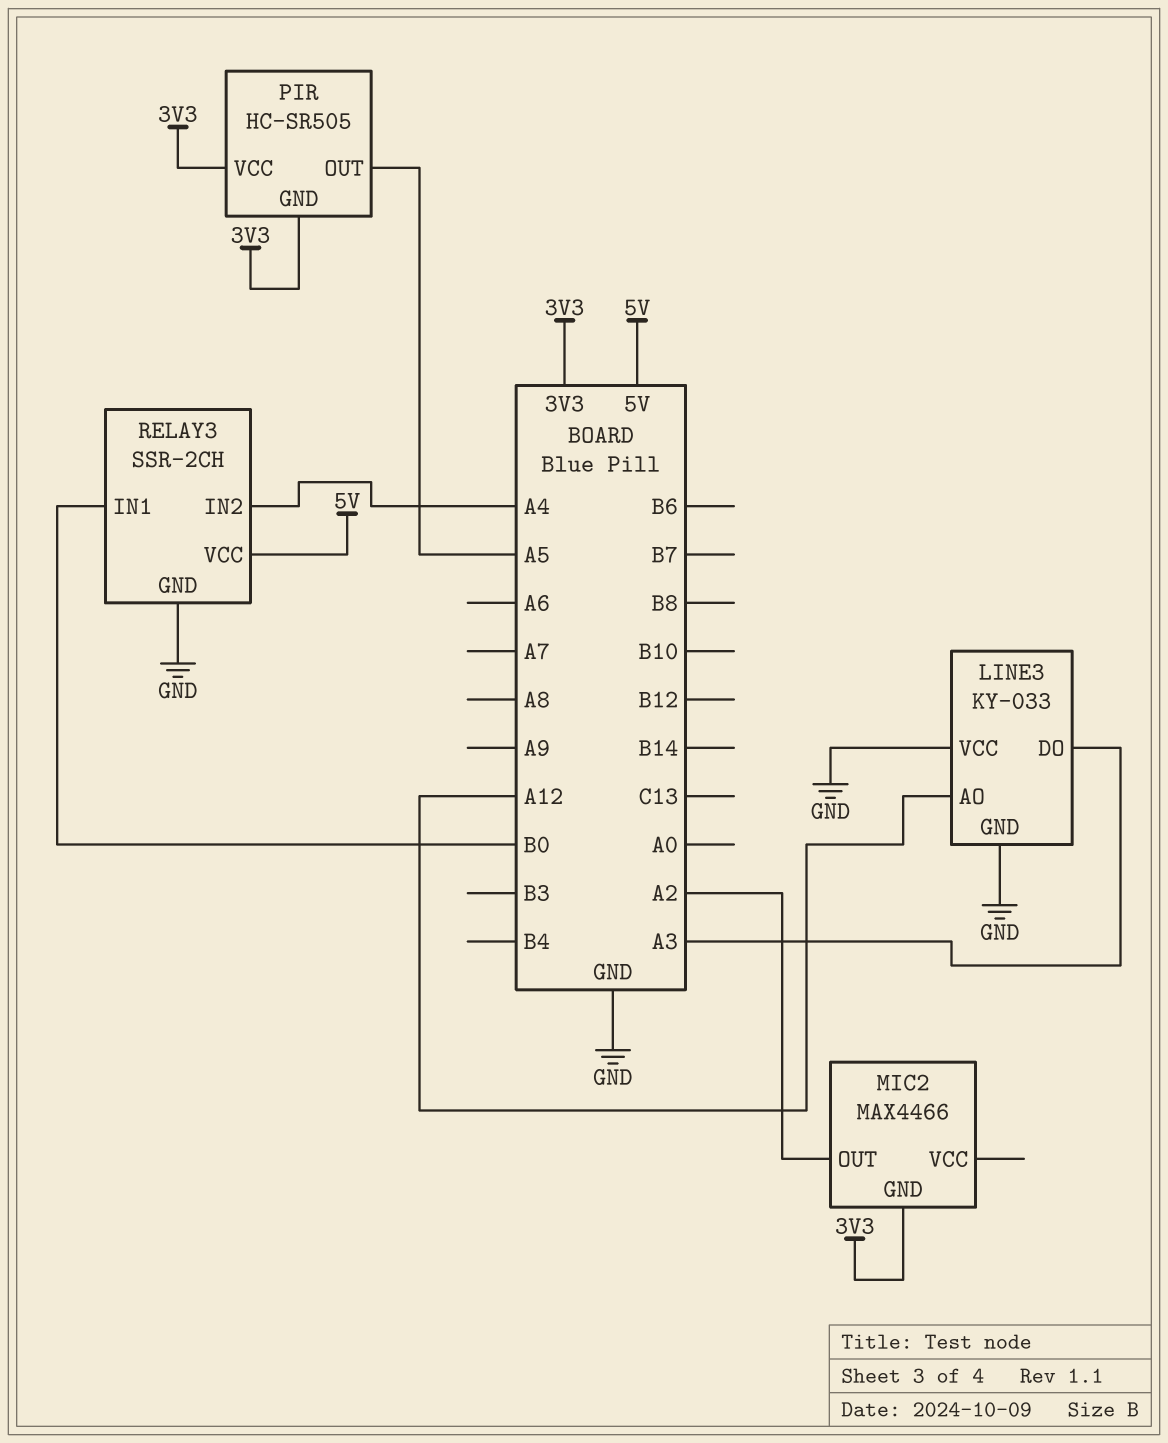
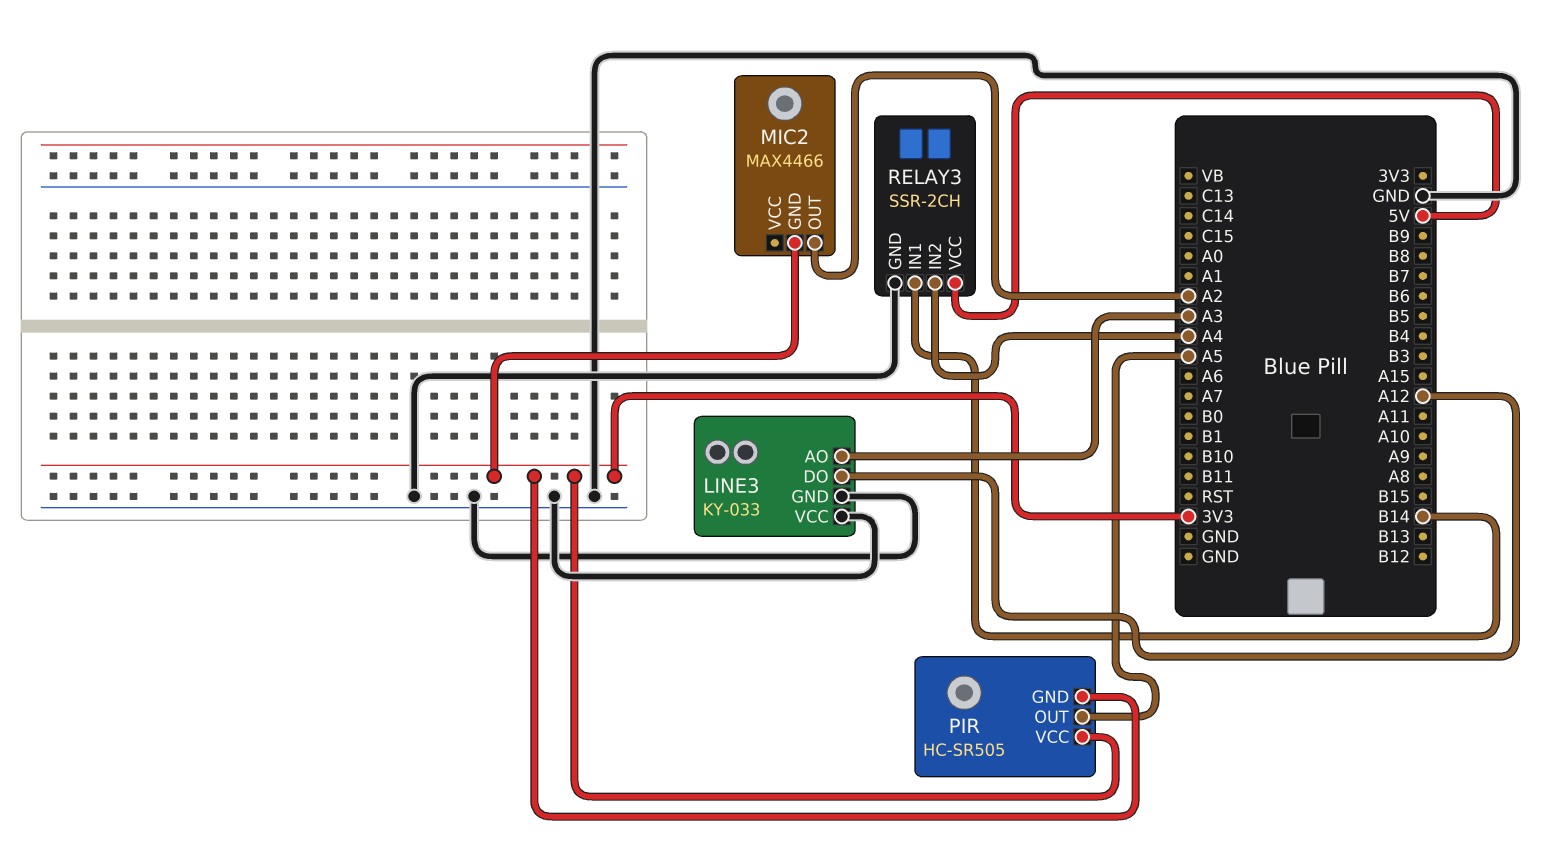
LINE3 pin AO: A12 -> A3
LINE3 pin DO: A3 -> A12
RELAY3 pin IN1: B0 -> B14

